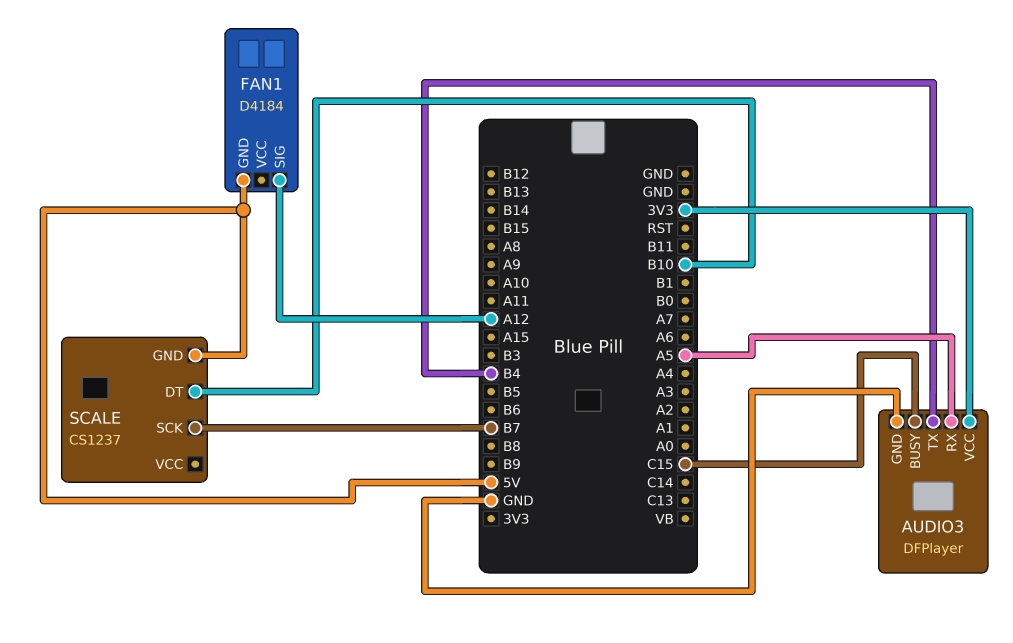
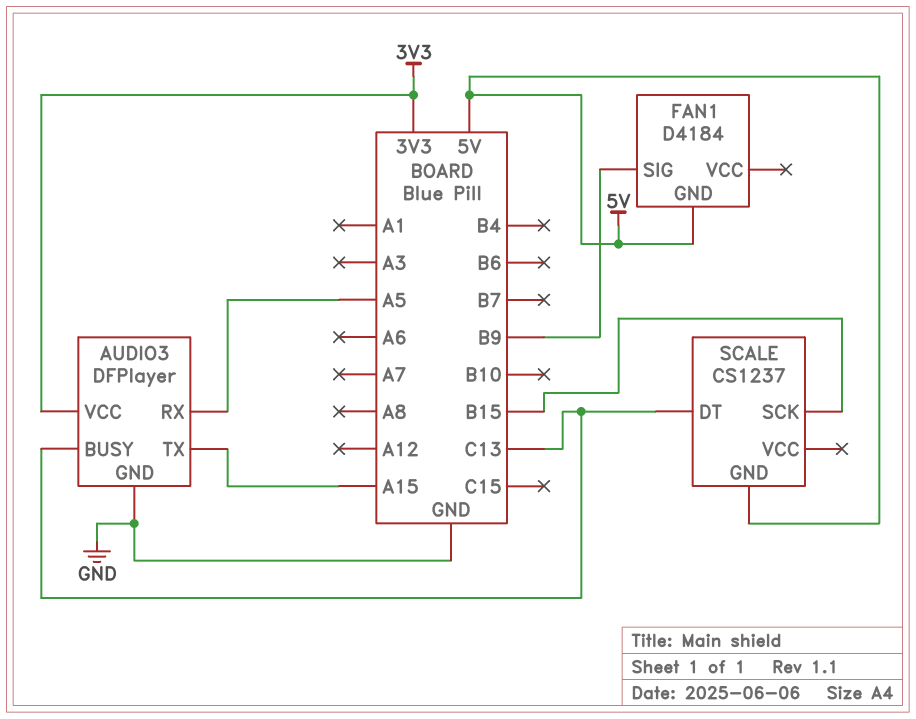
AUDIO3 pin BUSY: C15 -> C13
AUDIO3 pin TX: B4 -> A15
FAN1 pin SIG: A12 -> B9
SCALE pin DT: B10 -> C13
SCALE pin SCK: B7 -> B15

